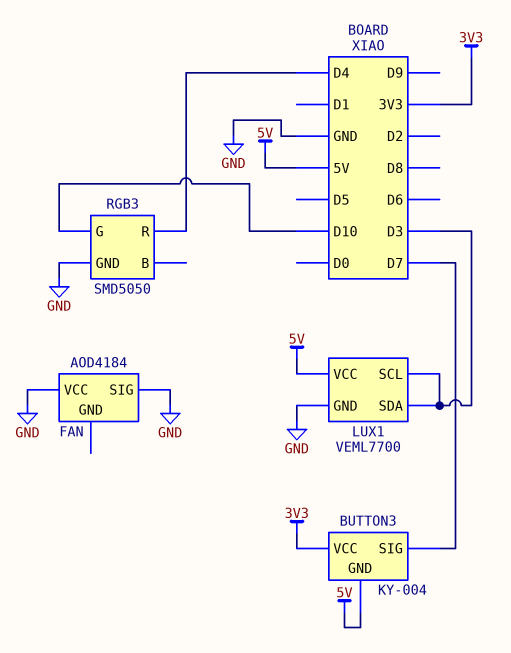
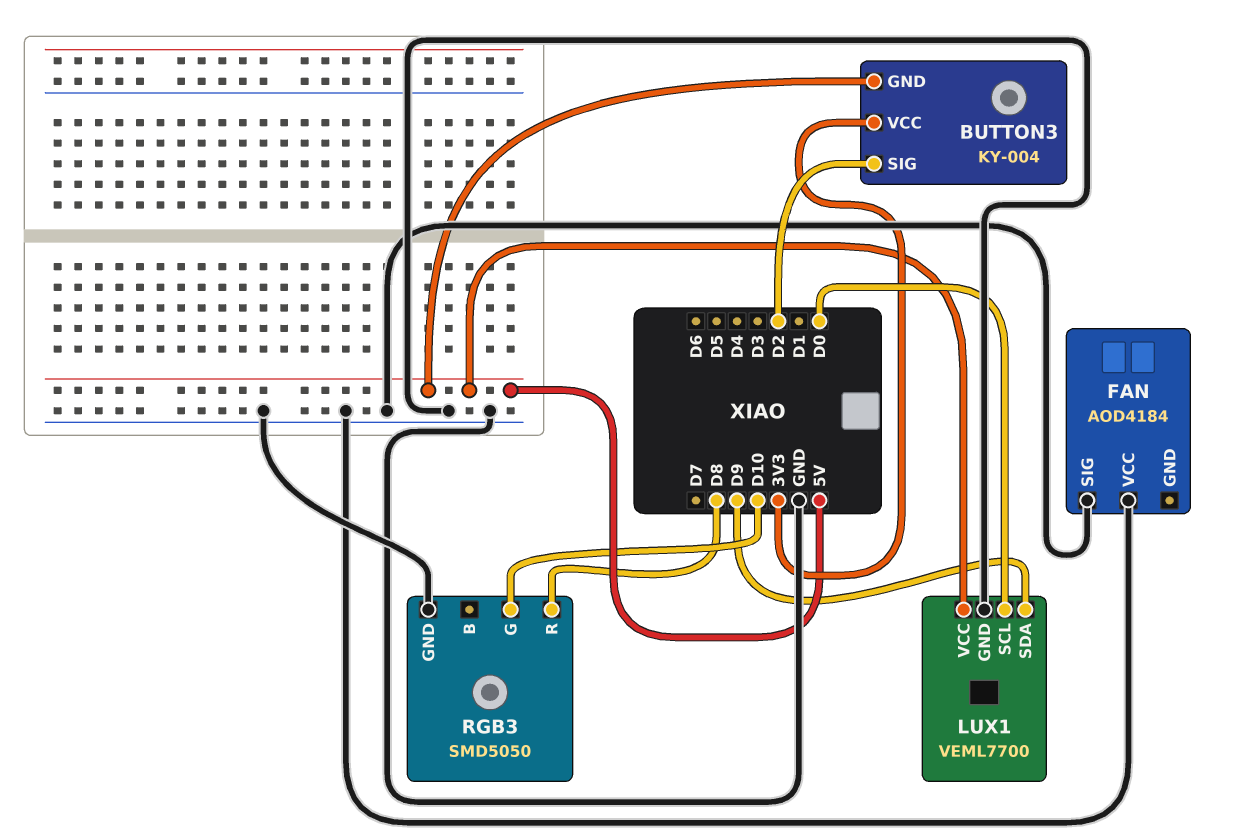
BUTTON3 pin SIG: D7 -> D2
LUX1 pin SCL: D3 -> D0
LUX1 pin SDA: D3 -> D9
RGB3 pin R: D4 -> D8

